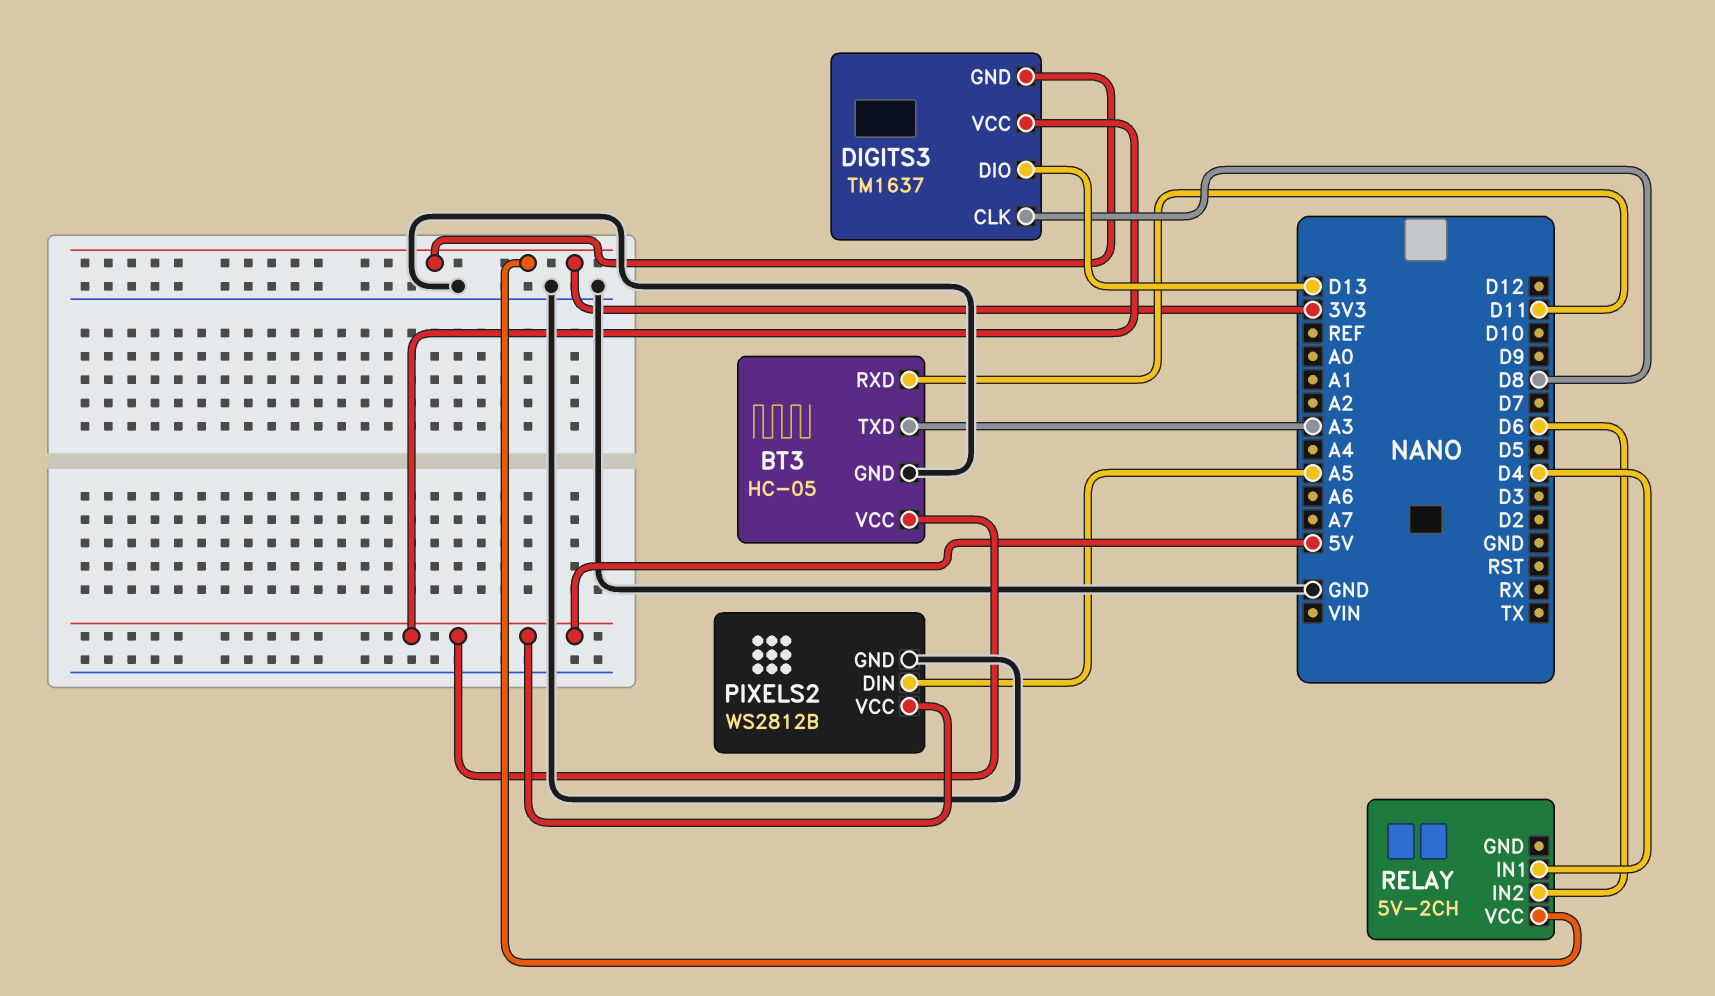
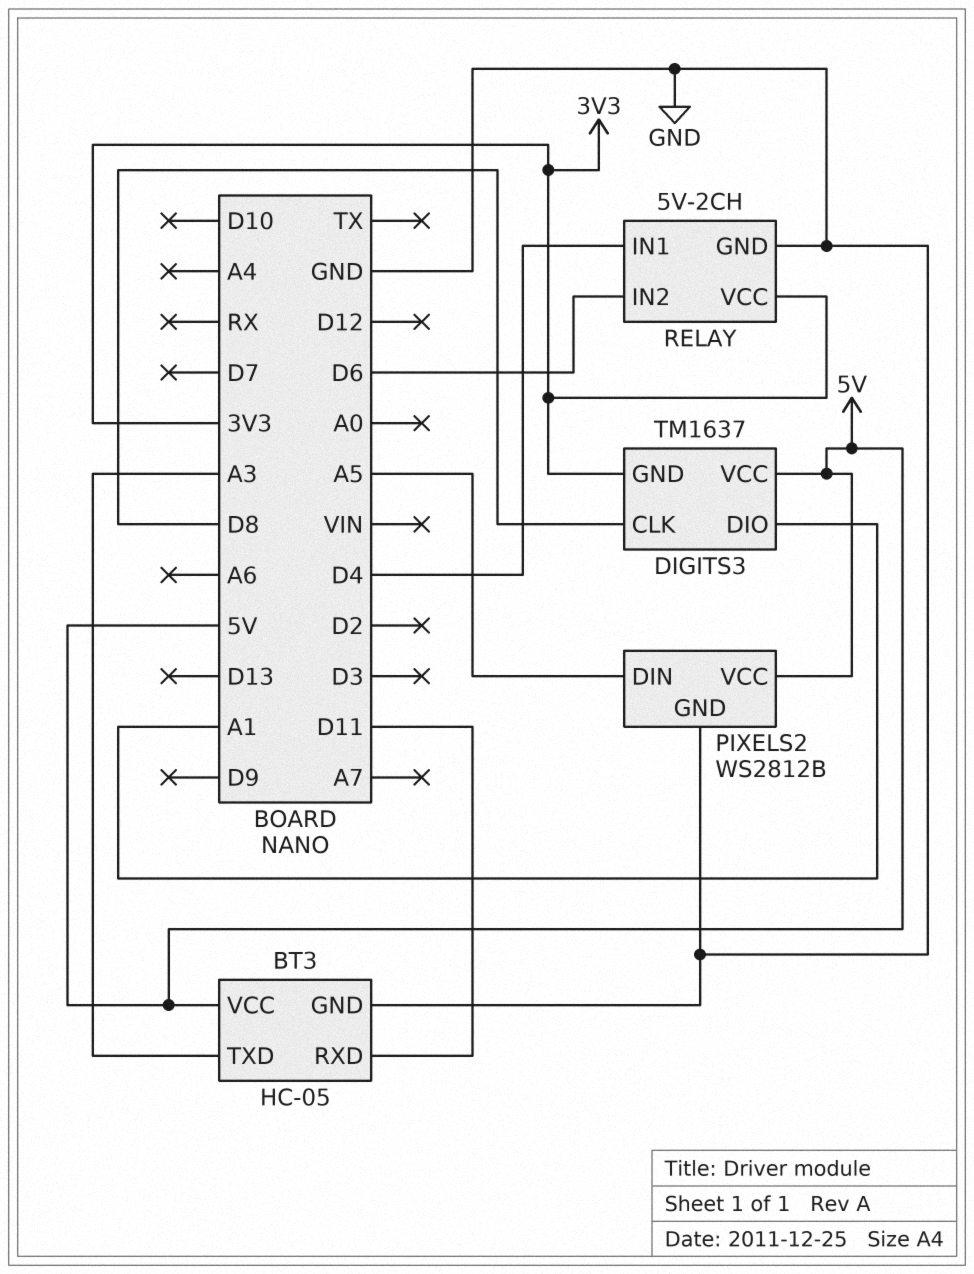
DIGITS3 pin DIO: D13 -> A1
RELAY pin GND: none -> GND

